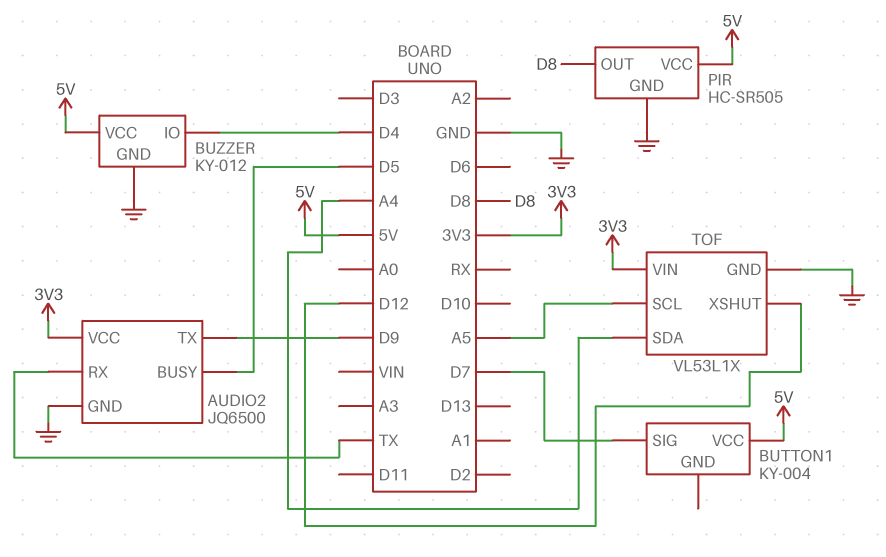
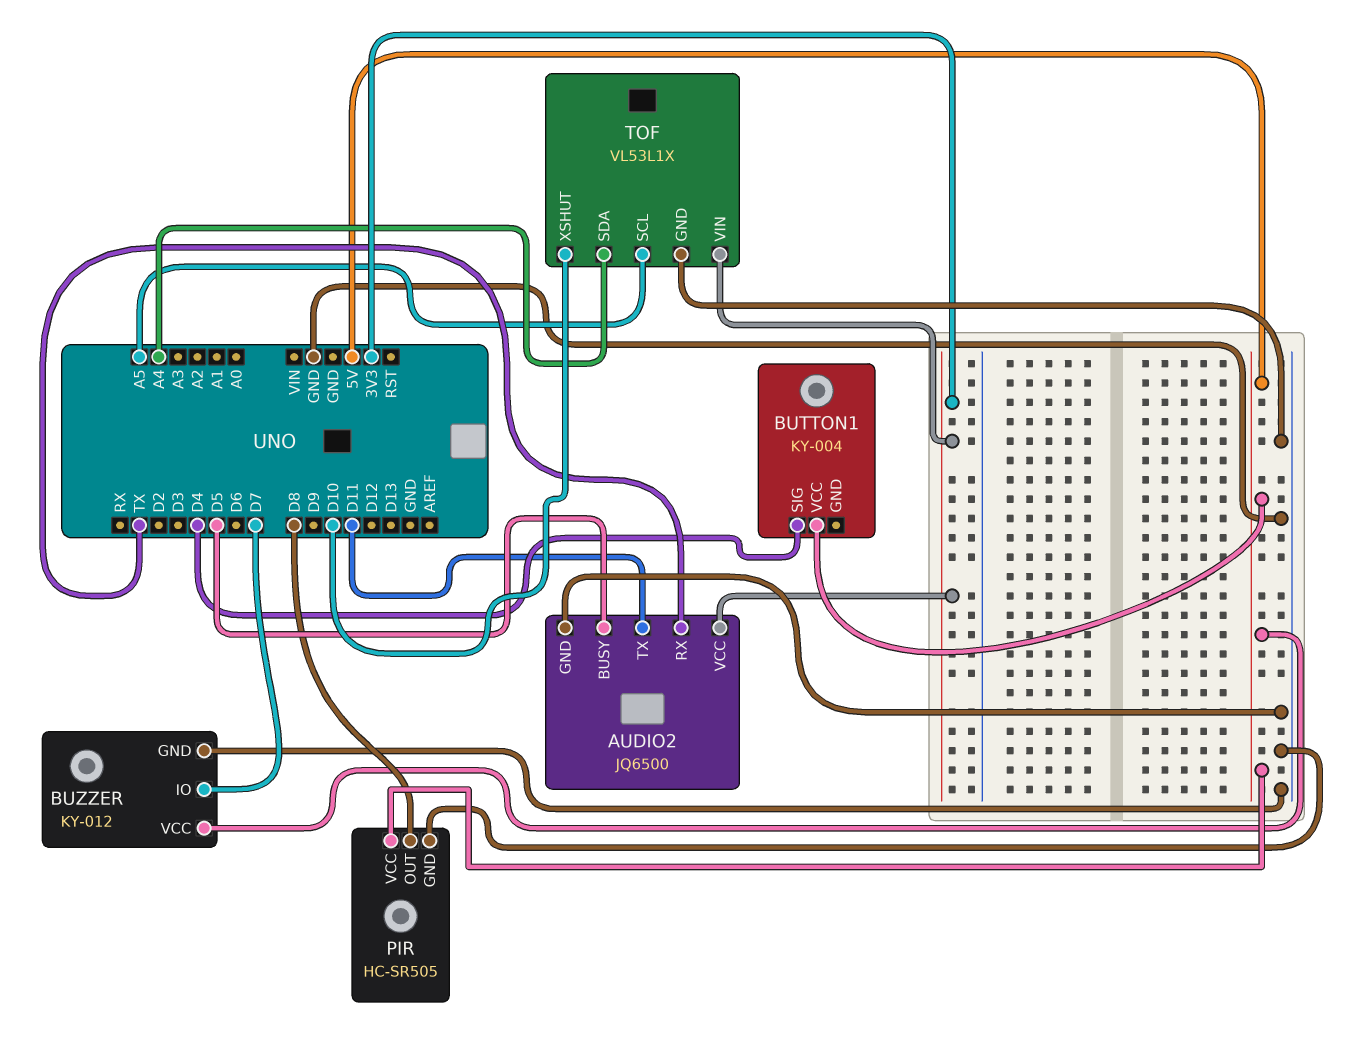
AUDIO2 pin TX: D9 -> D11
BUTTON1 pin SIG: D7 -> D4
BUZZER pin IO: D4 -> D7
TOF pin XSHUT: D12 -> D10

